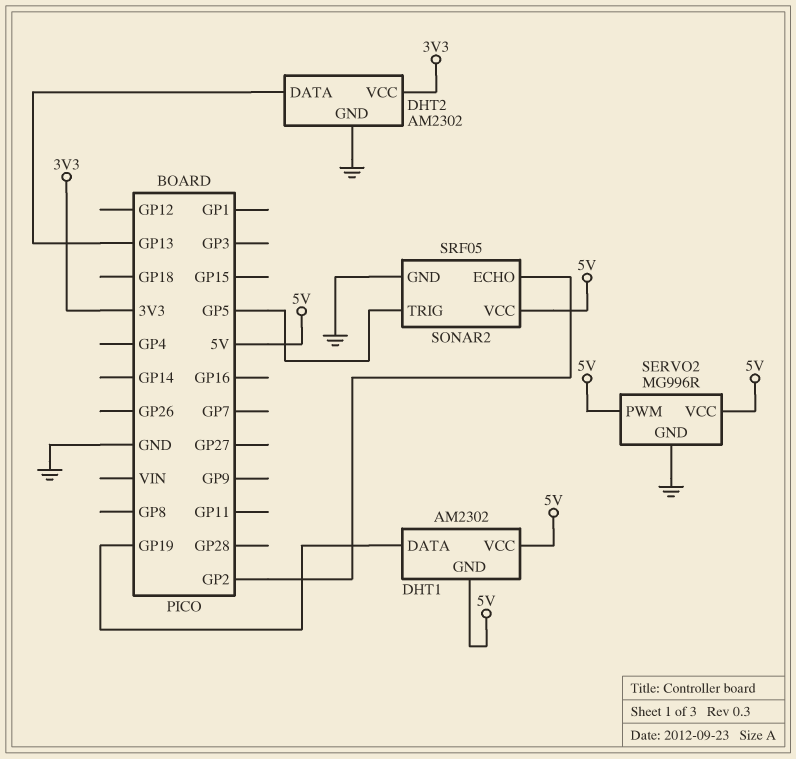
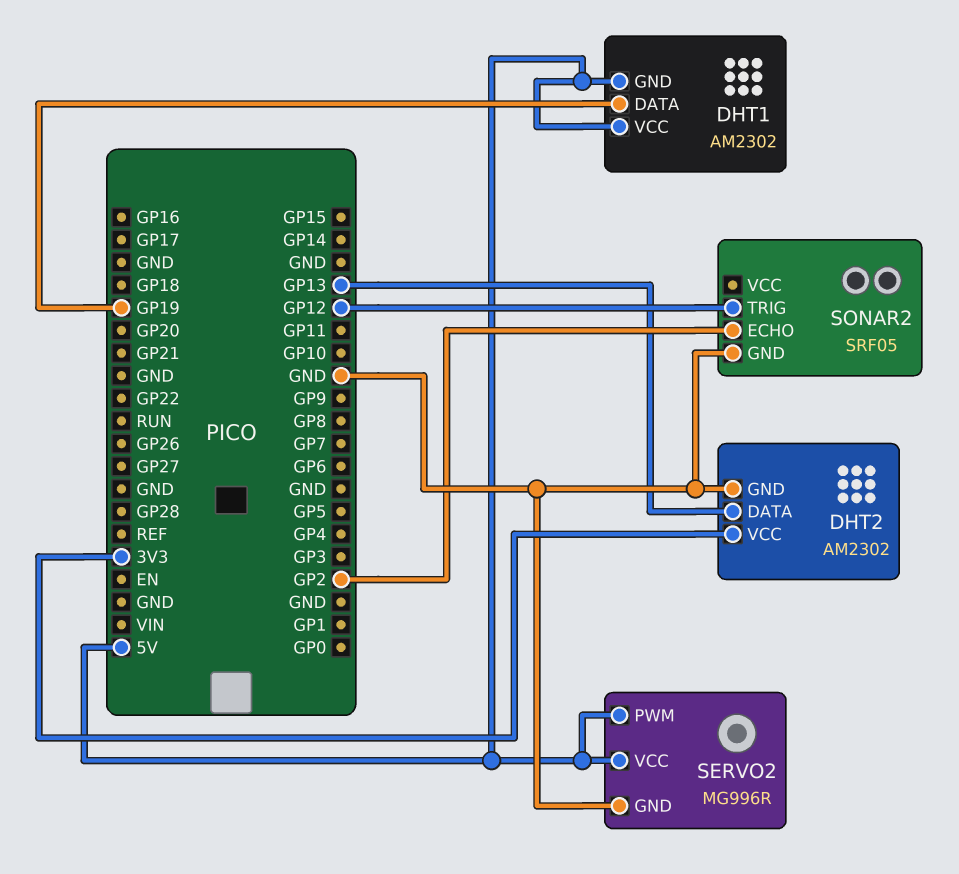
SONAR2 pin TRIG: GP5 -> GP12
SONAR2 pin VCC: 5V -> none

